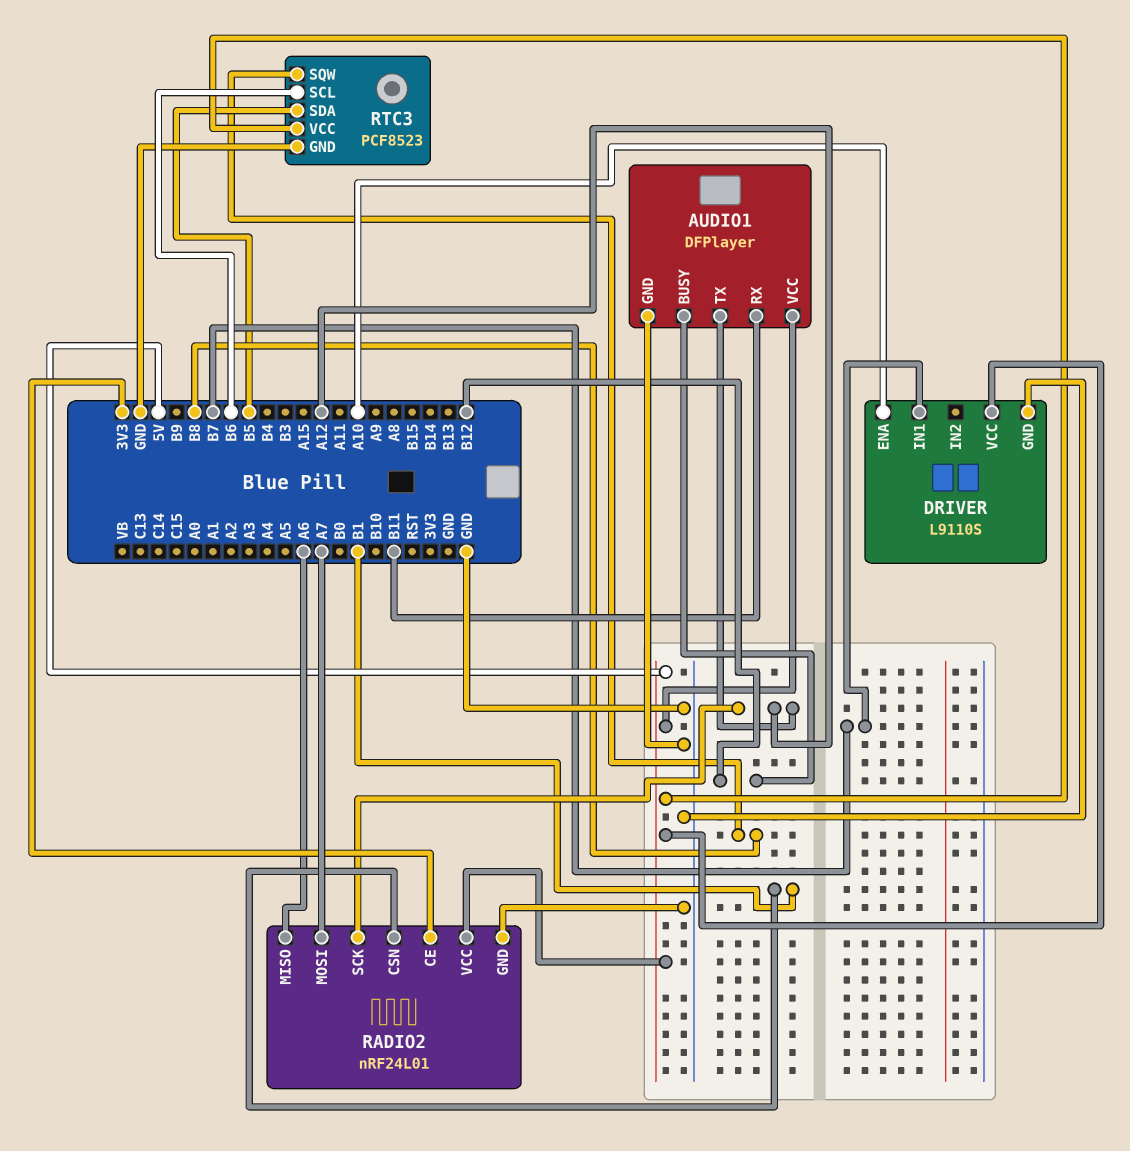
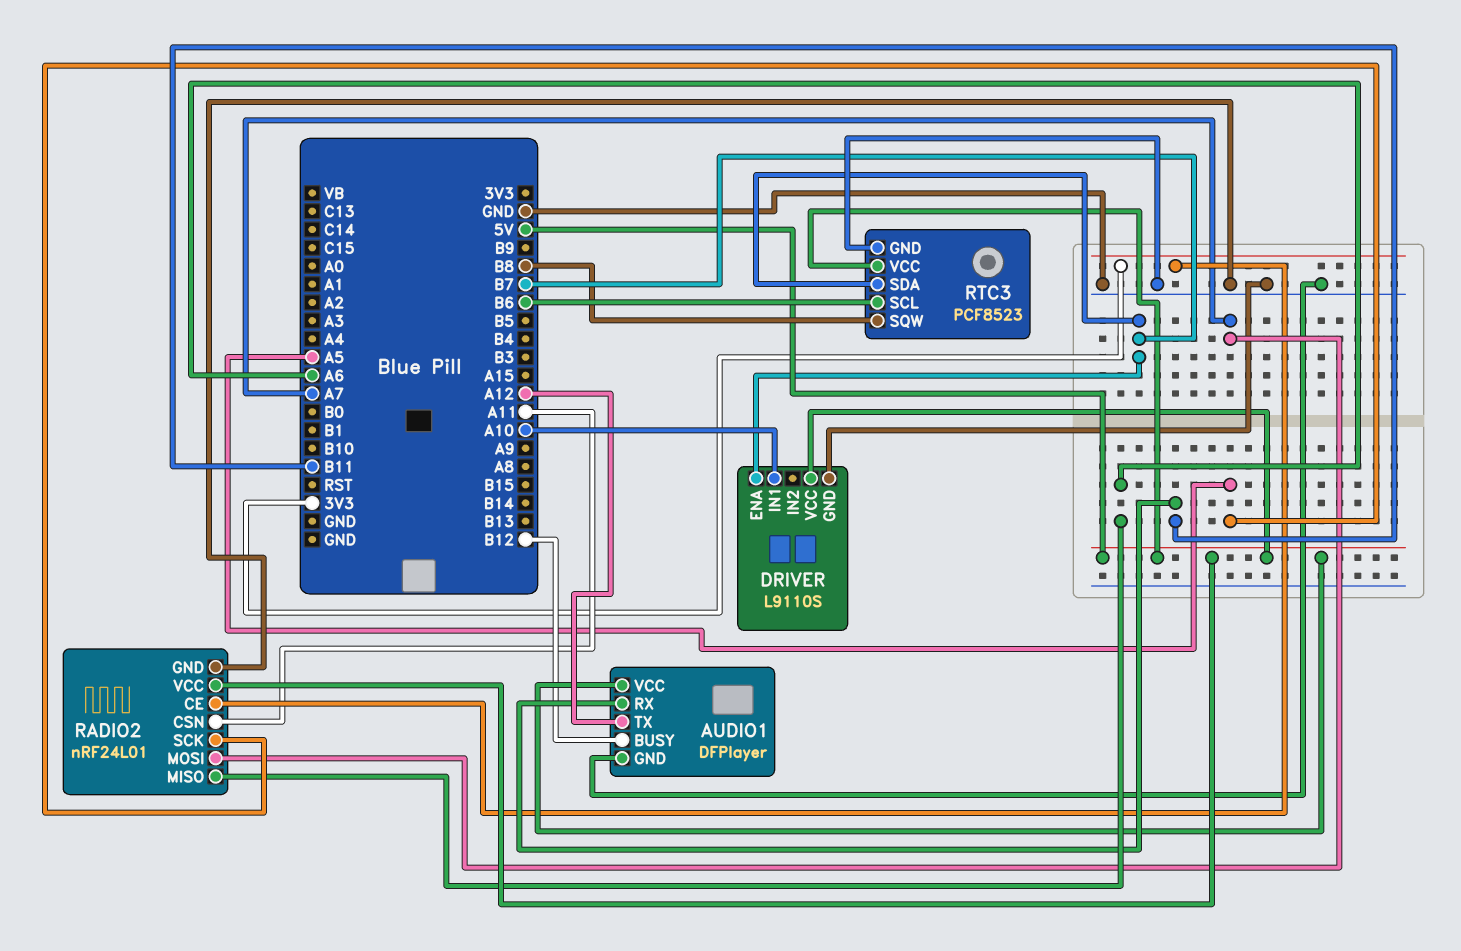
DRIVER pin ENA: A10 -> B7
DRIVER pin IN1: B7 -> A10
RADIO2 pin CSN: B1 -> A11
RADIO2 pin SCK: A12 -> A5
RTC3 pin SDA: B5 -> B7

